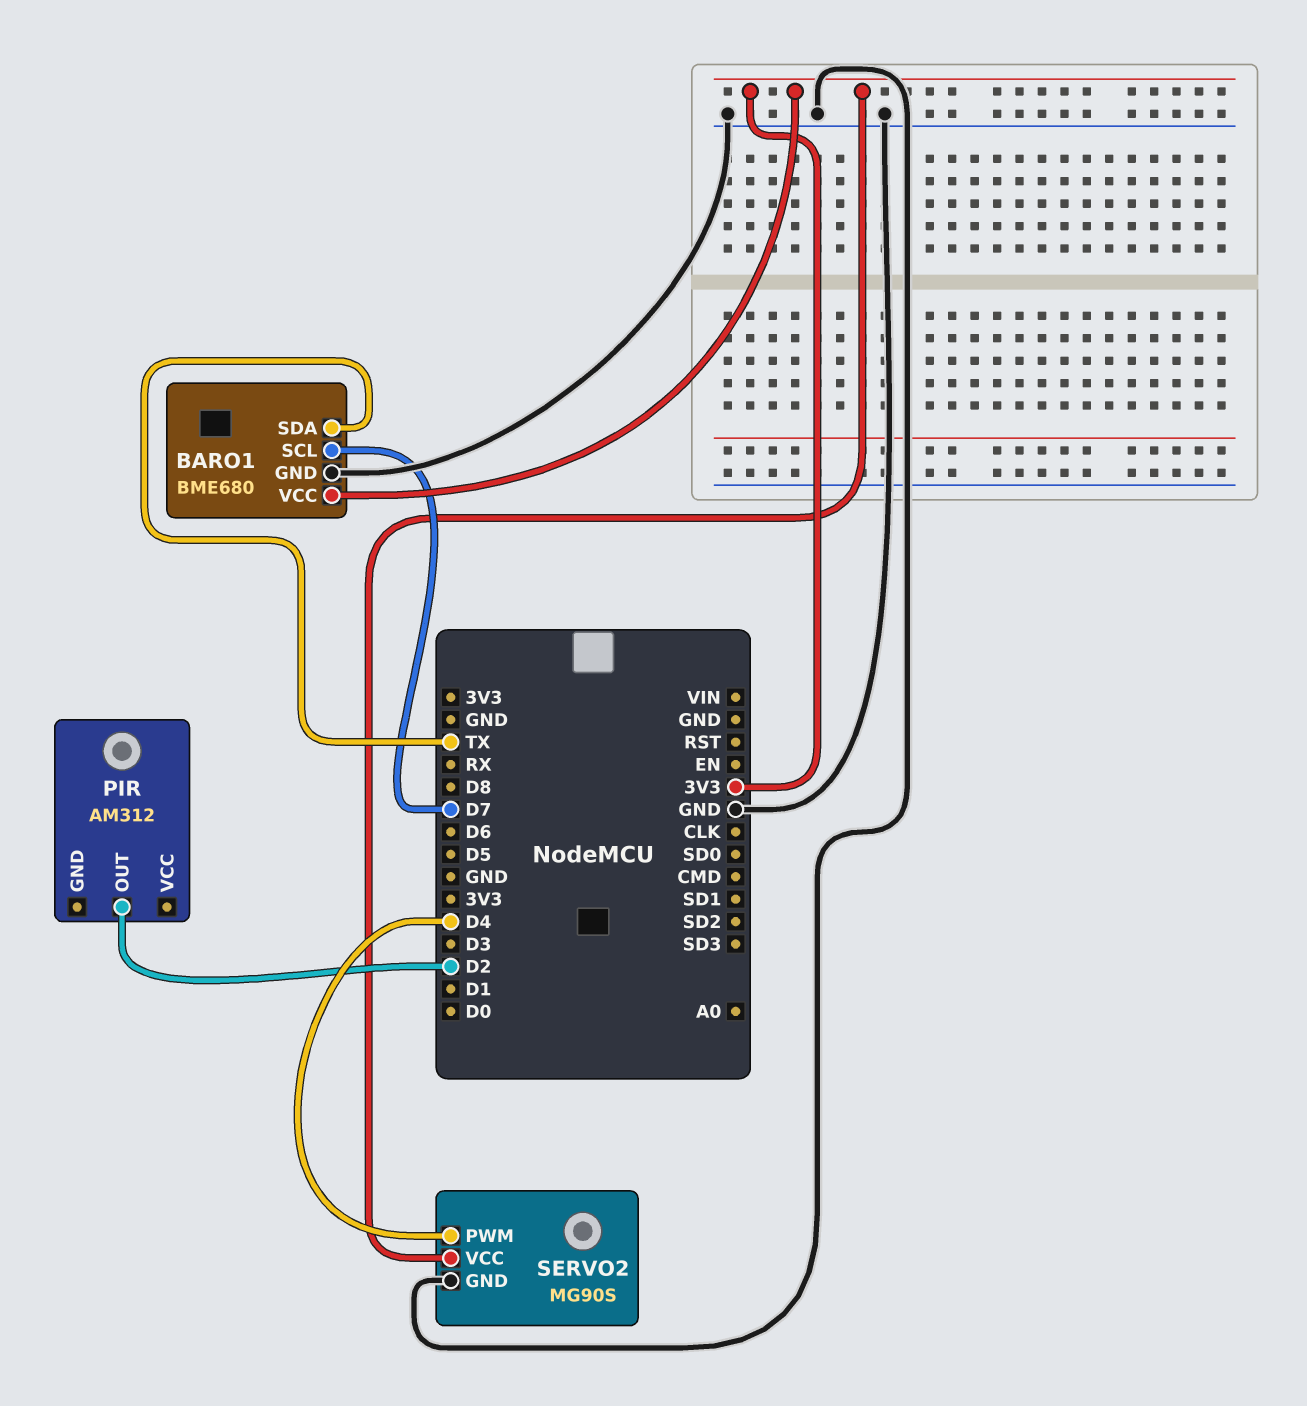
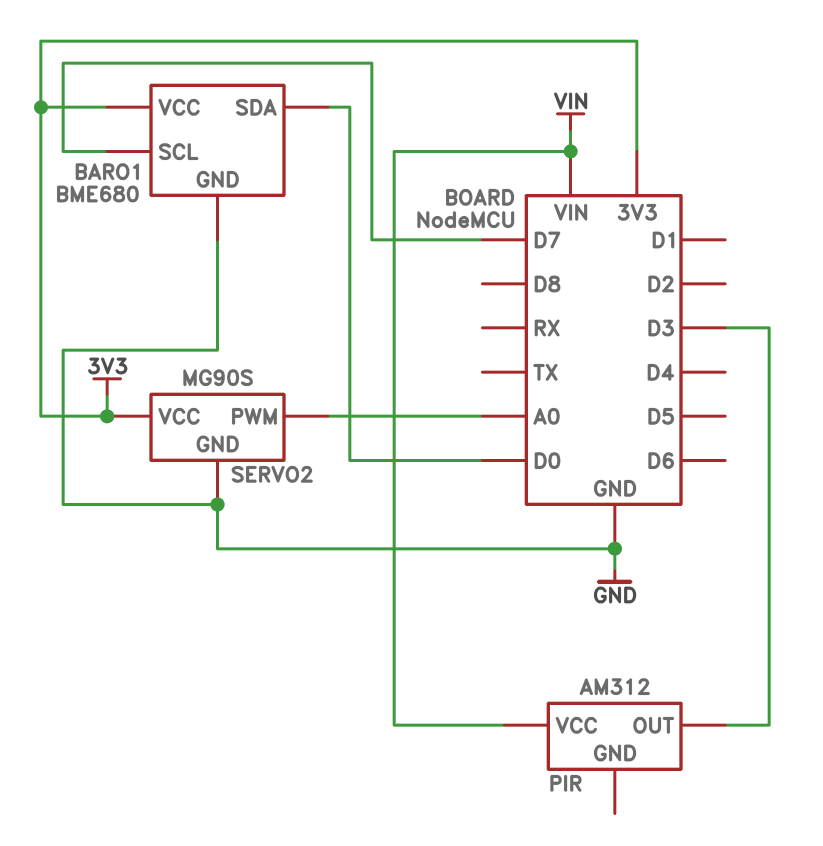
BARO1 pin SDA: TX -> D0
PIR pin OUT: D2 -> D3
PIR pin VCC: none -> VIN
SERVO2 pin PWM: D4 -> A0

